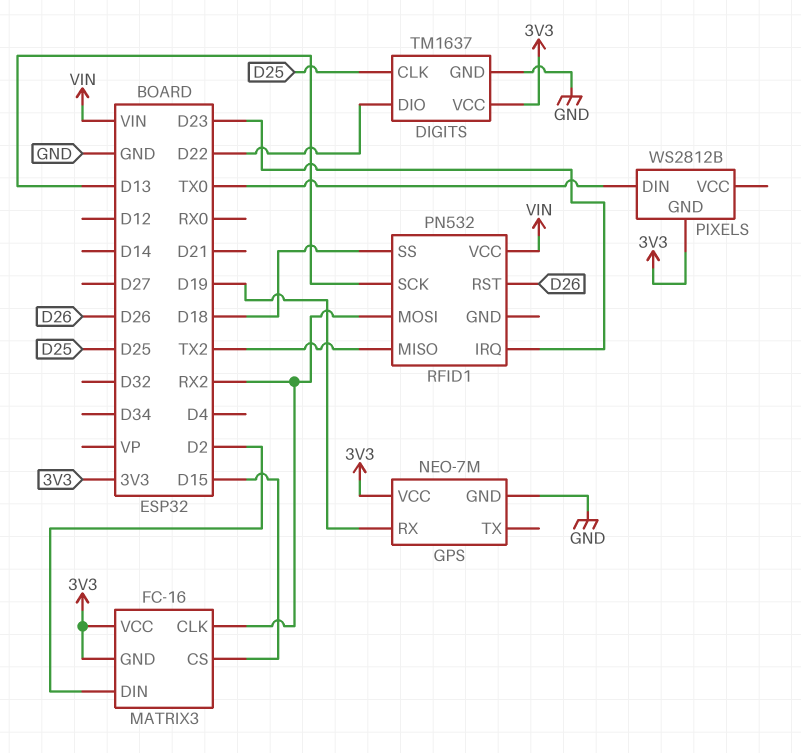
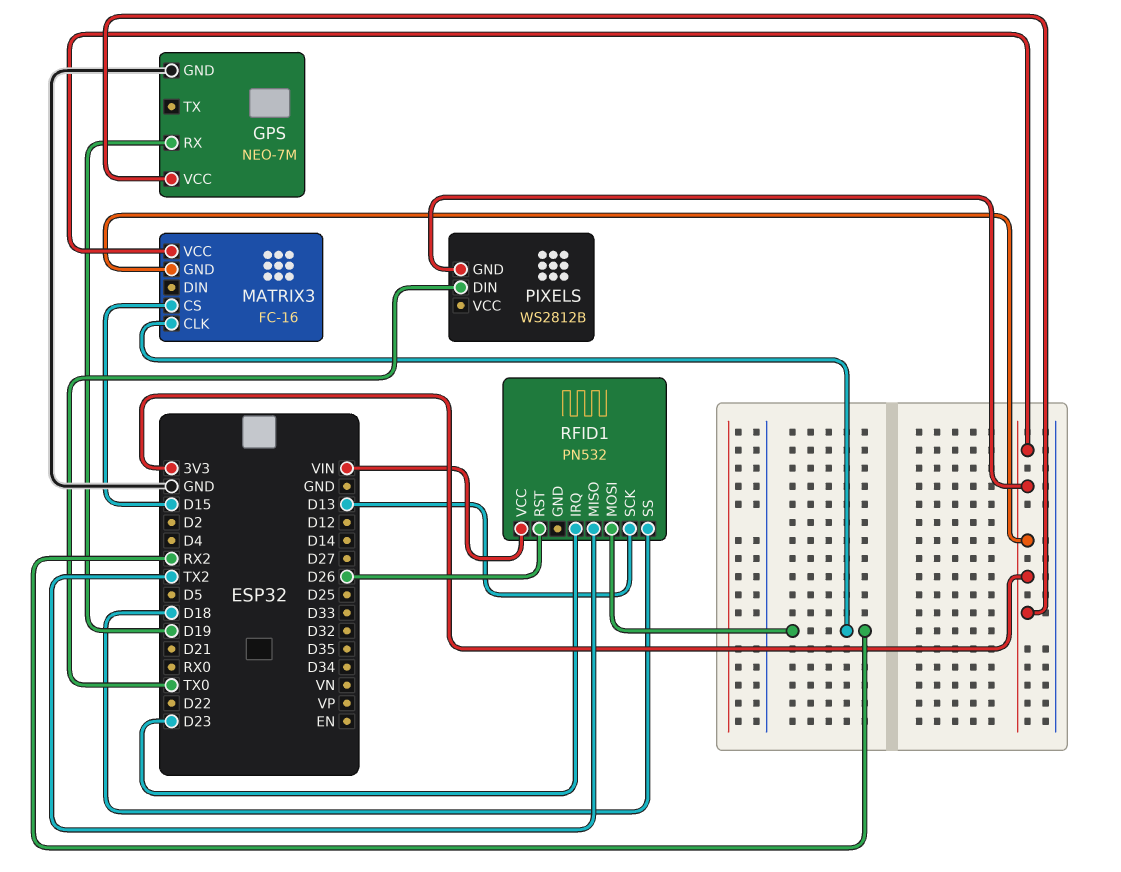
DIGITS: TM1637 -> none
DIGITS pin CLK: D25 -> none
DIGITS pin DIO: D22 -> none
DIGITS pin GND: GND -> none
DIGITS pin VCC: 3V3 -> none
MATRIX3 pin DIN: D2 -> none

